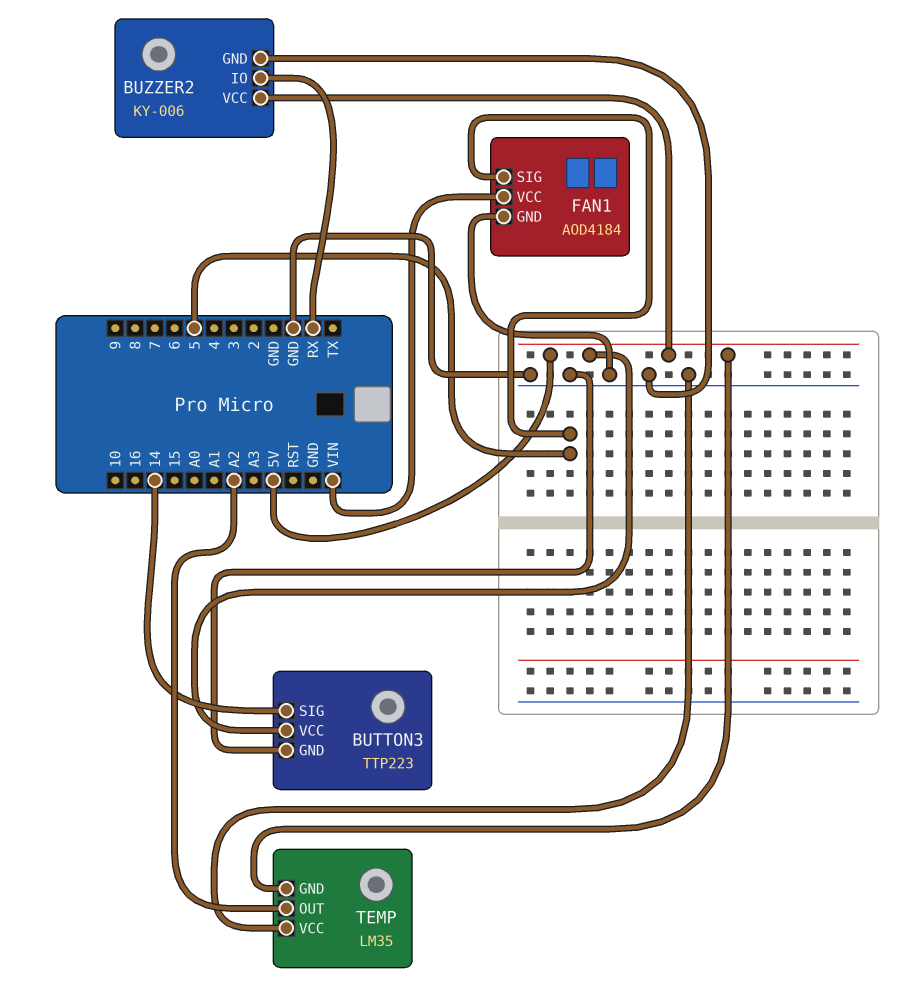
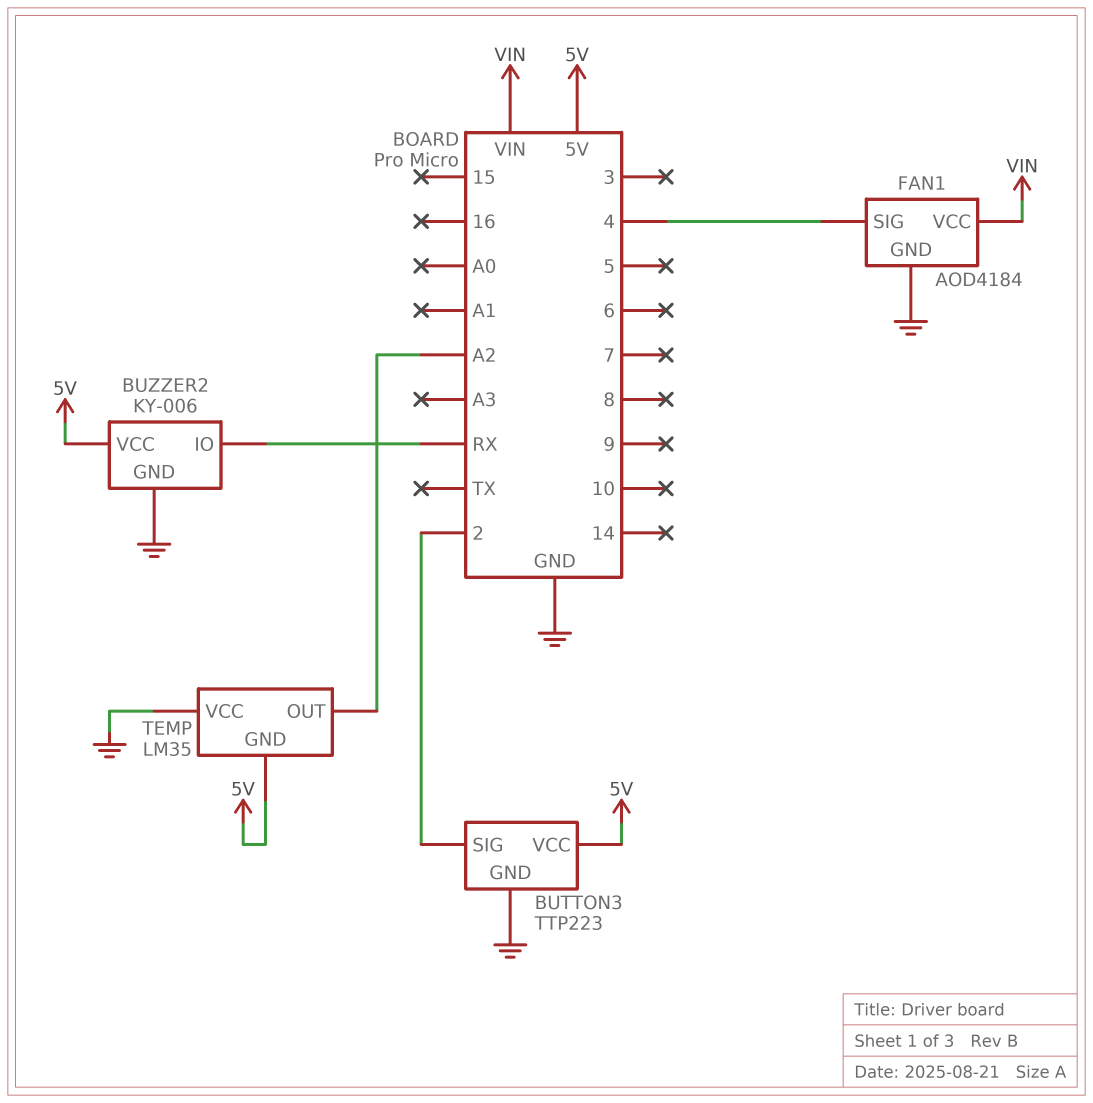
BUTTON3 pin SIG: 14 -> 2
FAN1 pin SIG: 5 -> 4

